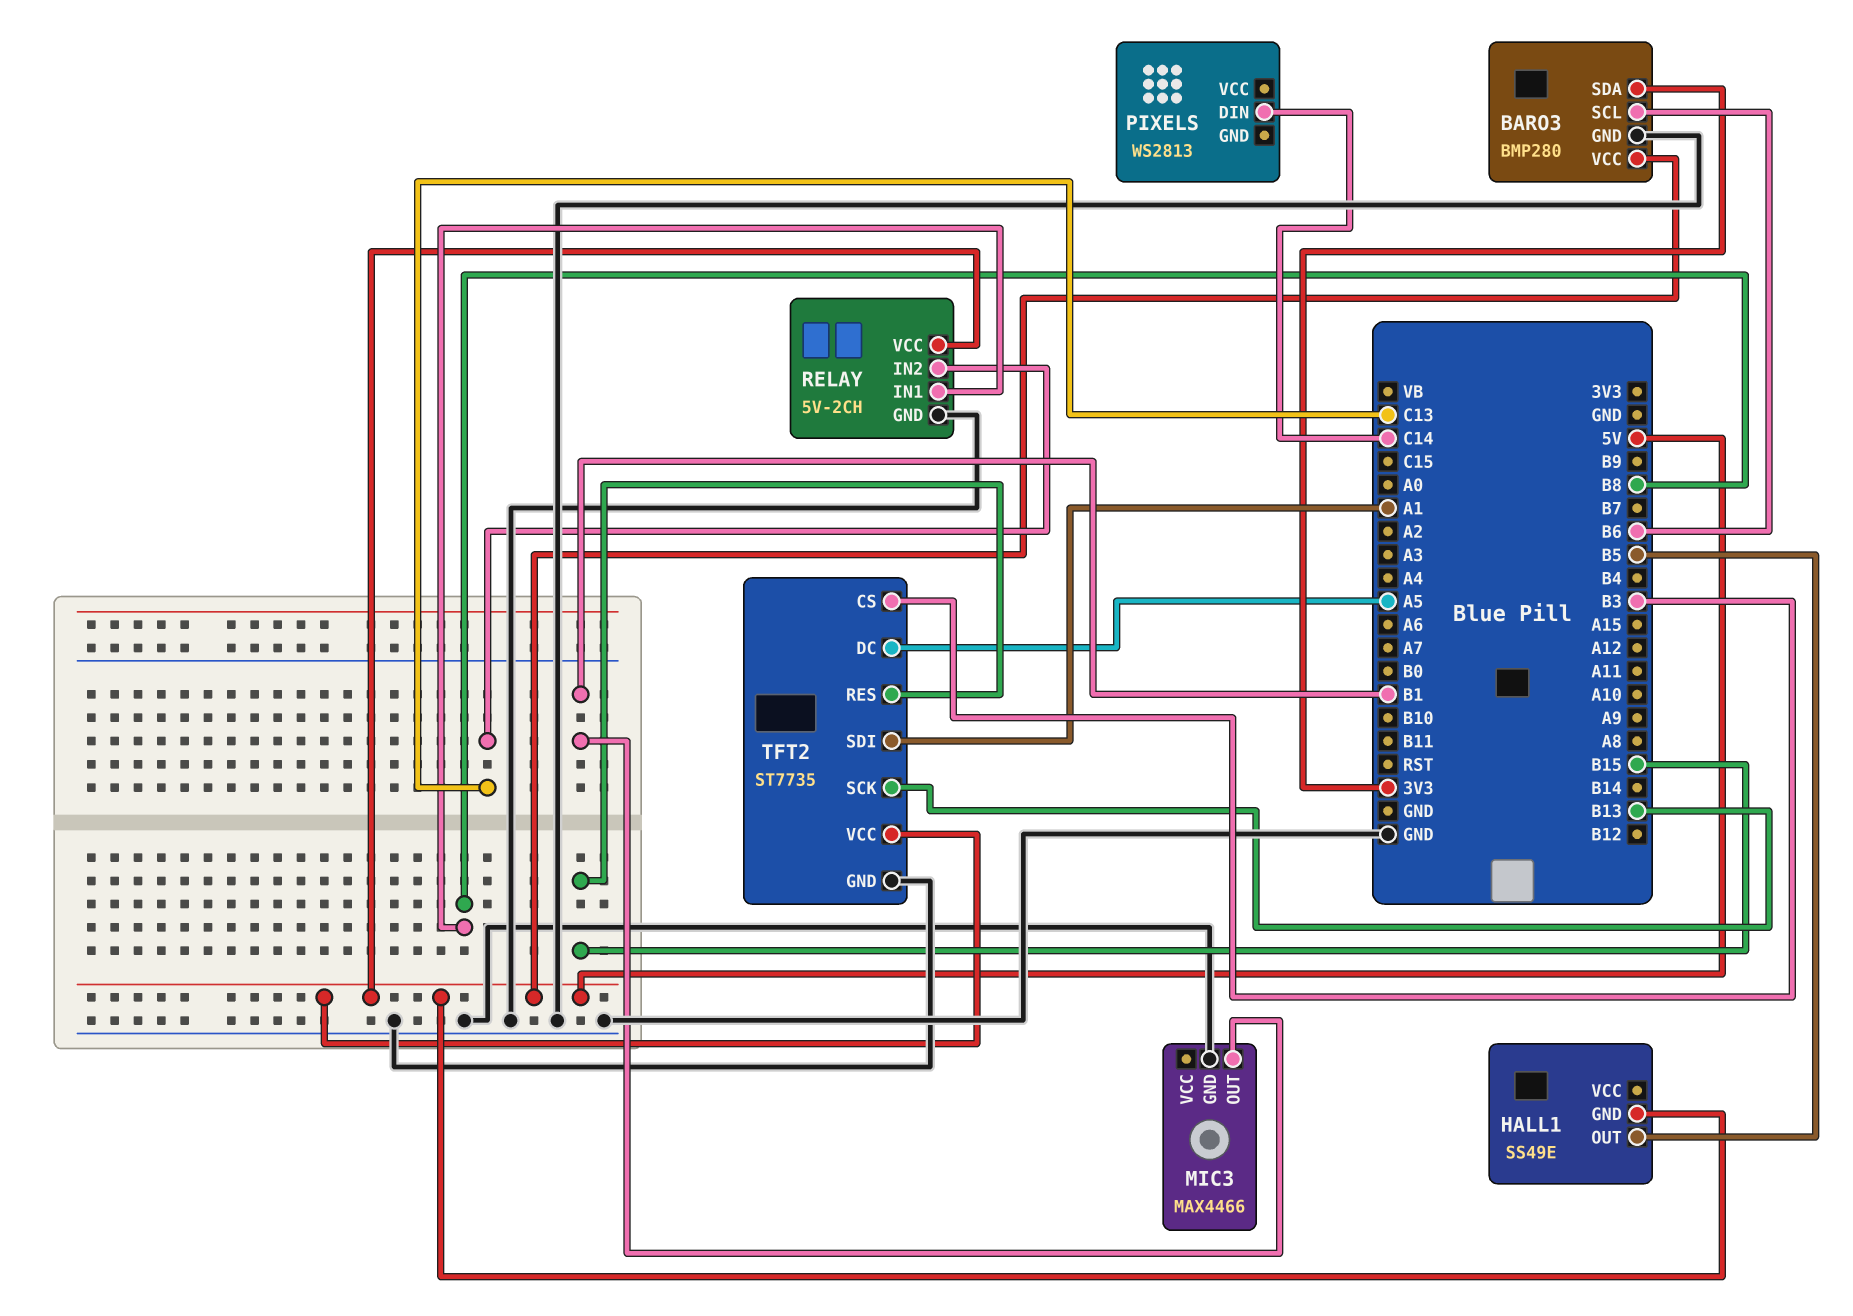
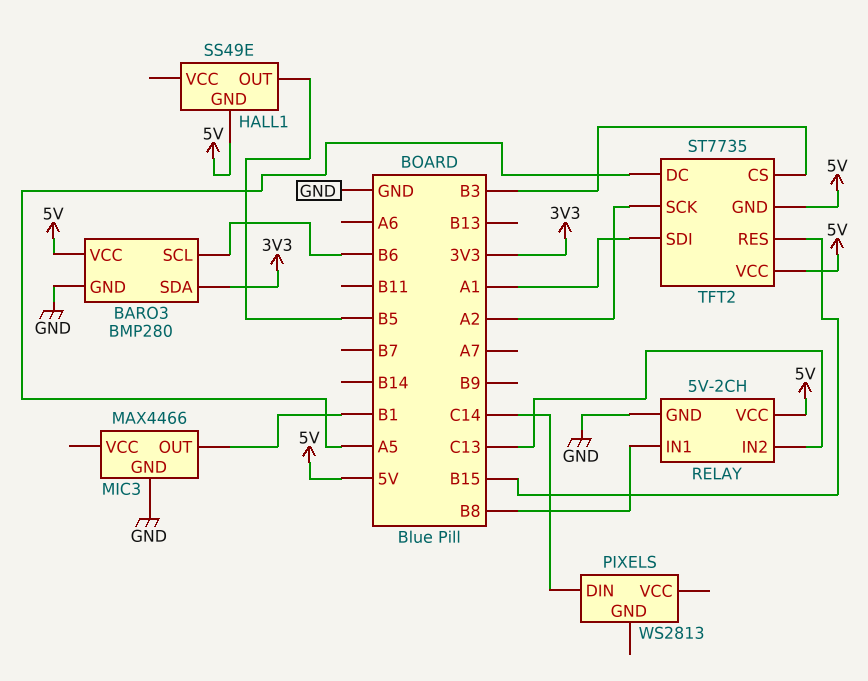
TFT2 pin GND: GND -> 5V
TFT2 pin SCK: B13 -> A2

